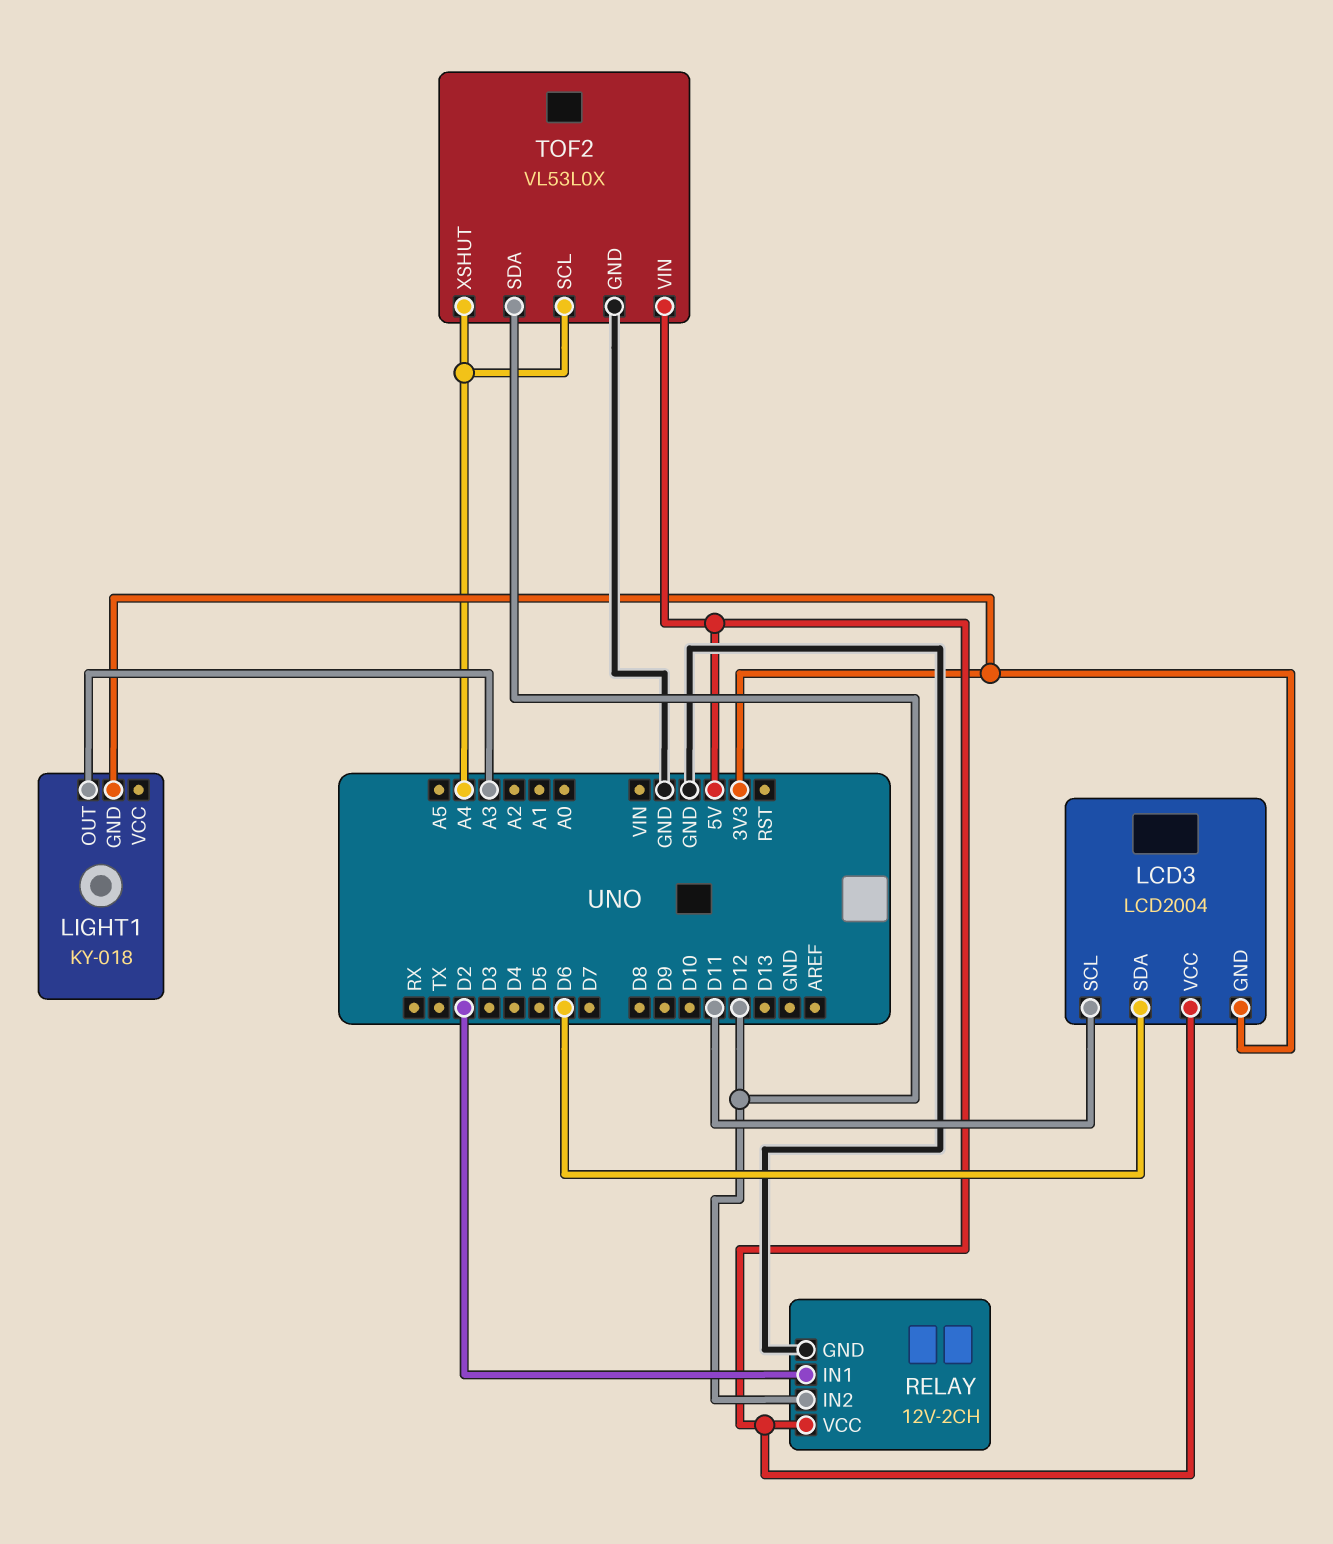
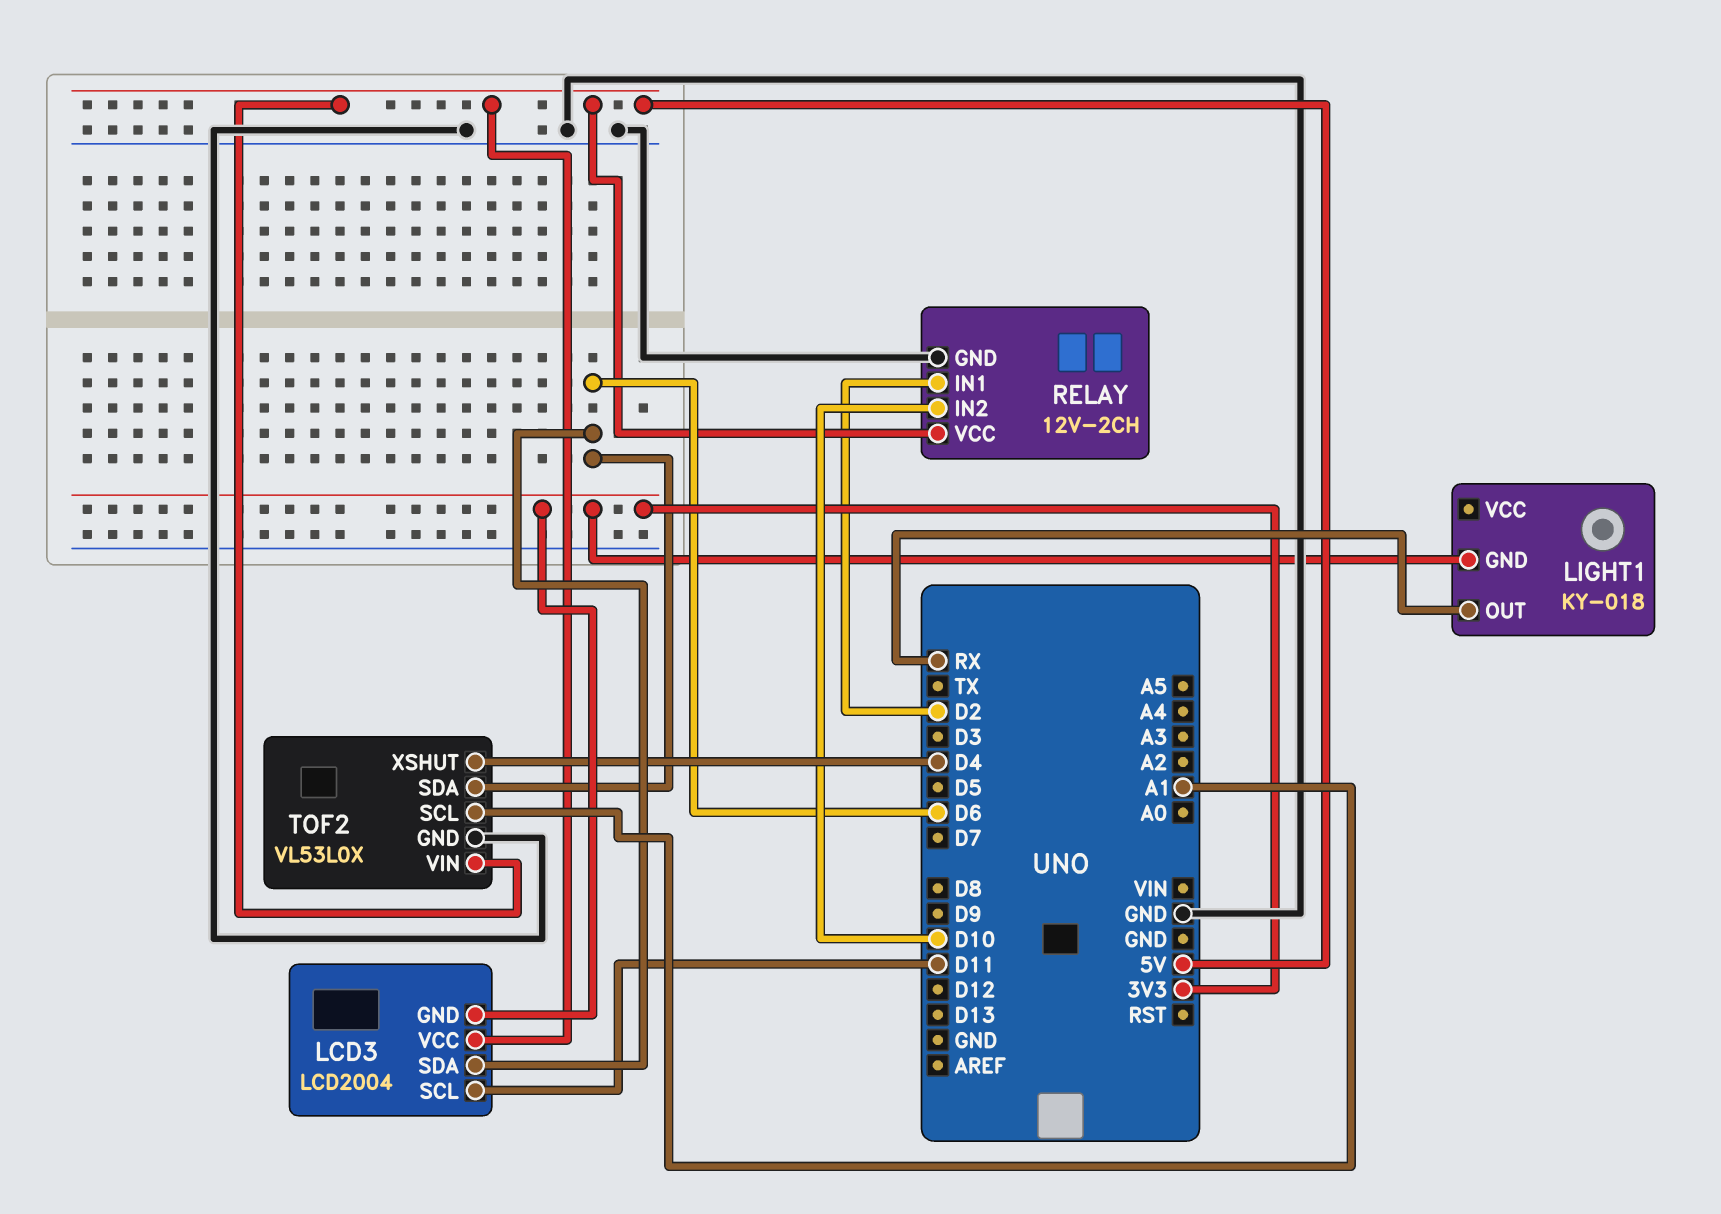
LIGHT1 pin OUT: A3 -> RX
RELAY pin IN2: D12 -> D10
TOF2 pin SCL: A4 -> A1
TOF2 pin SDA: D12 -> D6
TOF2 pin XSHUT: A4 -> D4

